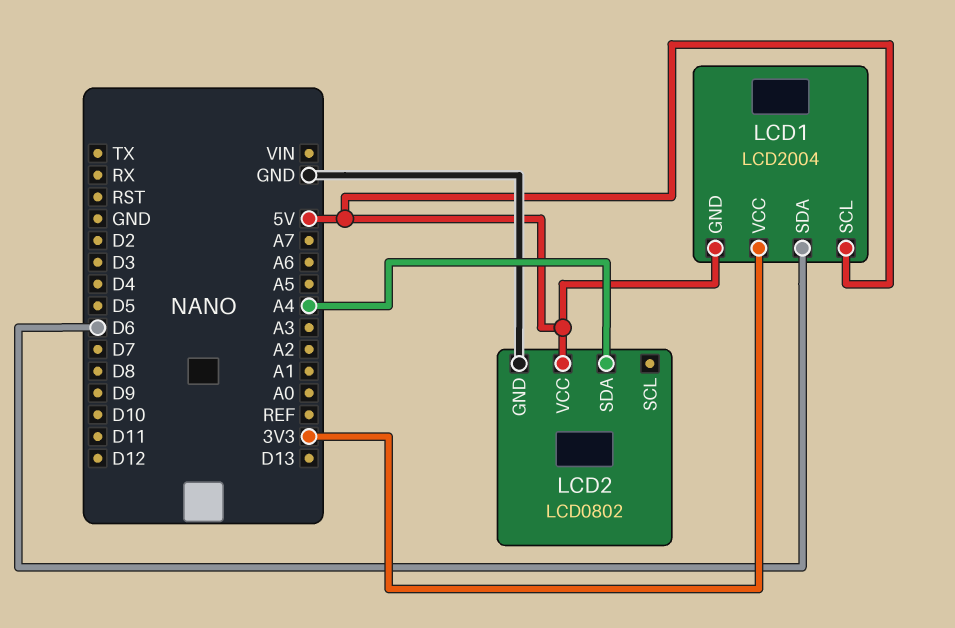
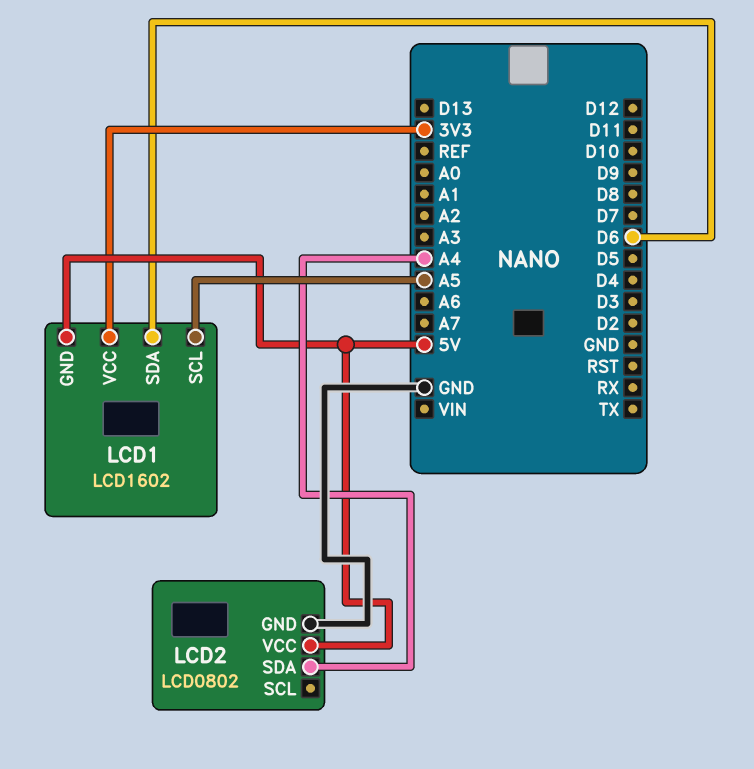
LCD1: LCD2004 -> LCD1602
LCD1 pin SCL: 5V -> A5

